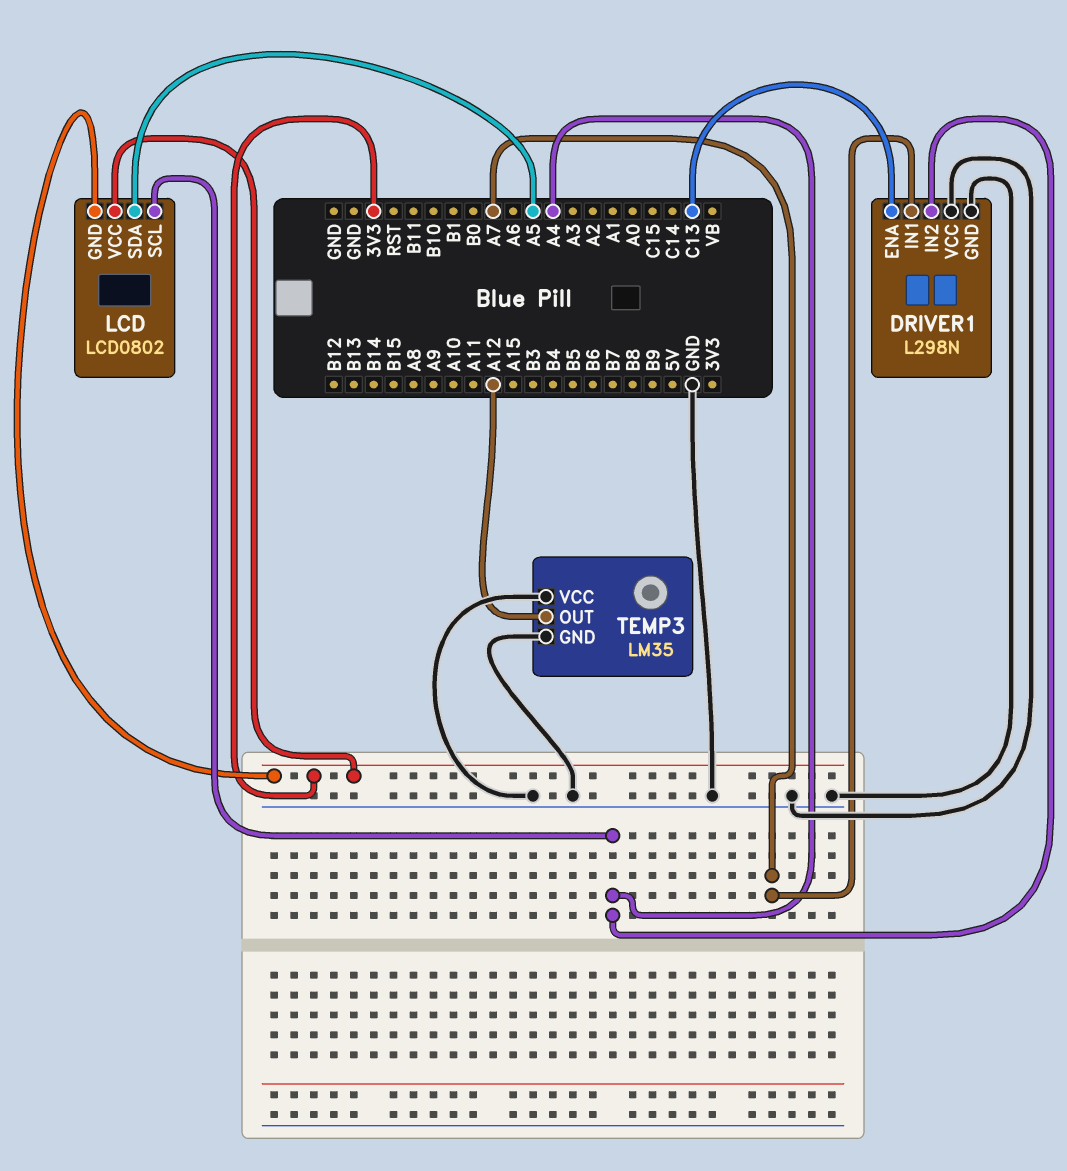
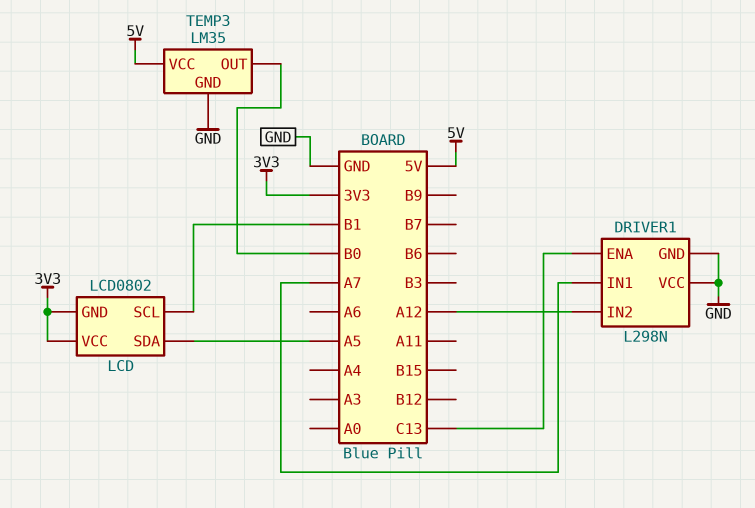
DRIVER1 pin IN2: A4 -> A12
LCD pin SCL: A4 -> B1
TEMP3 pin OUT: A12 -> B0
TEMP3 pin VCC: GND -> 5V

